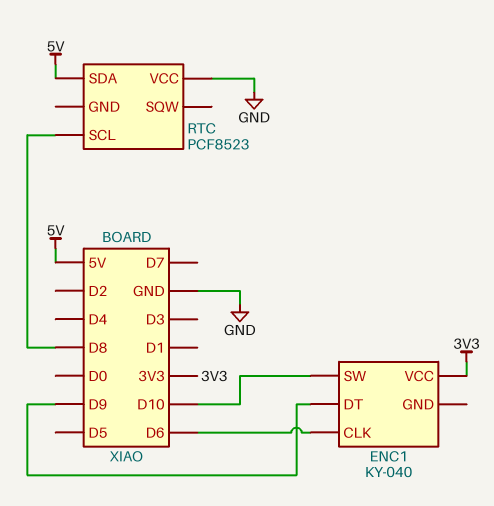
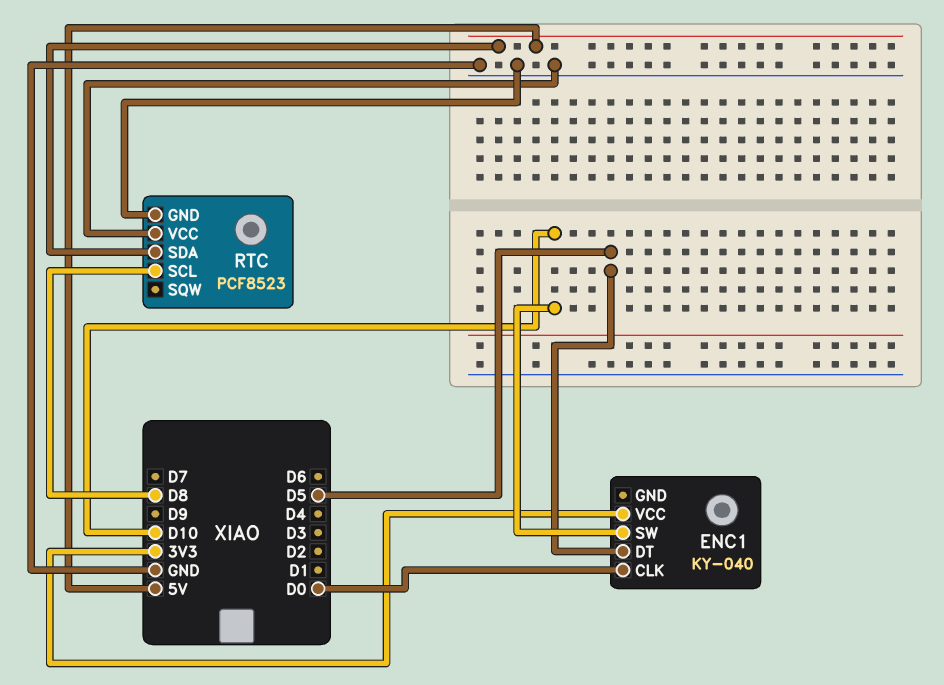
ENC1 pin CLK: D6 -> D0
ENC1 pin DT: D9 -> D5
RTC pin GND: none -> GND

